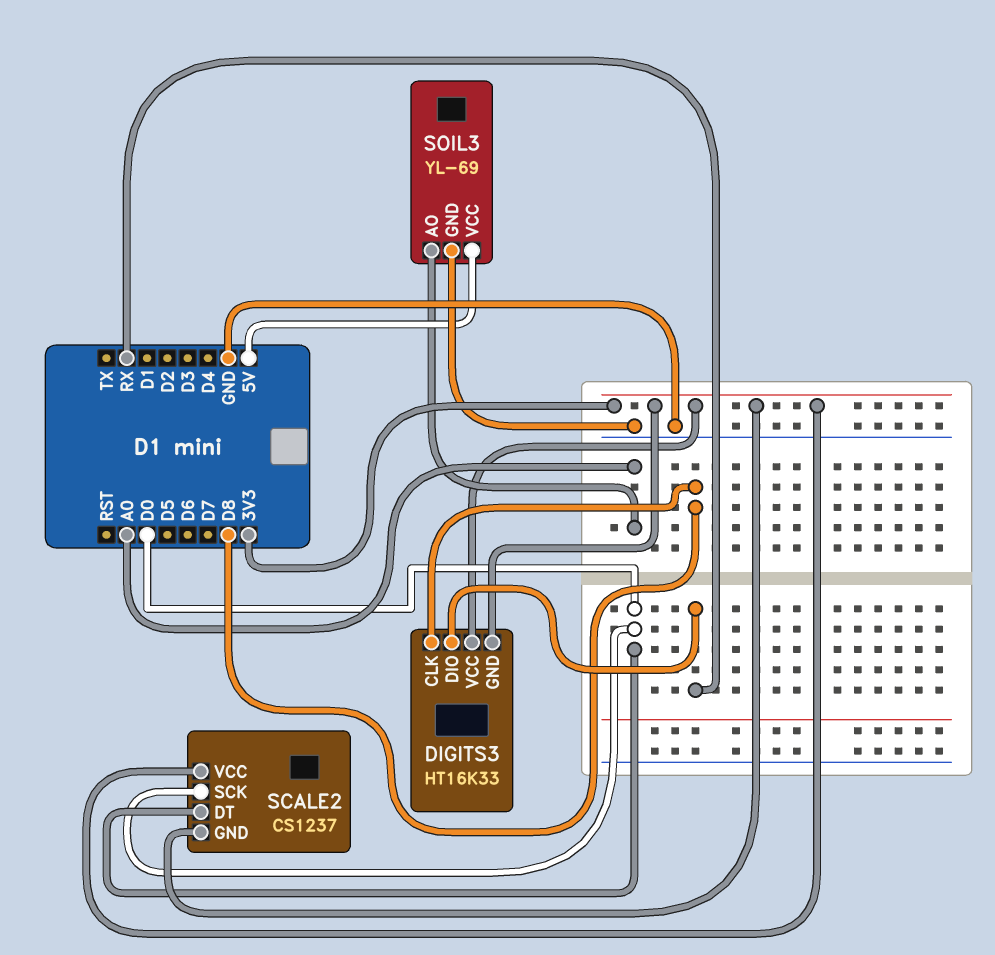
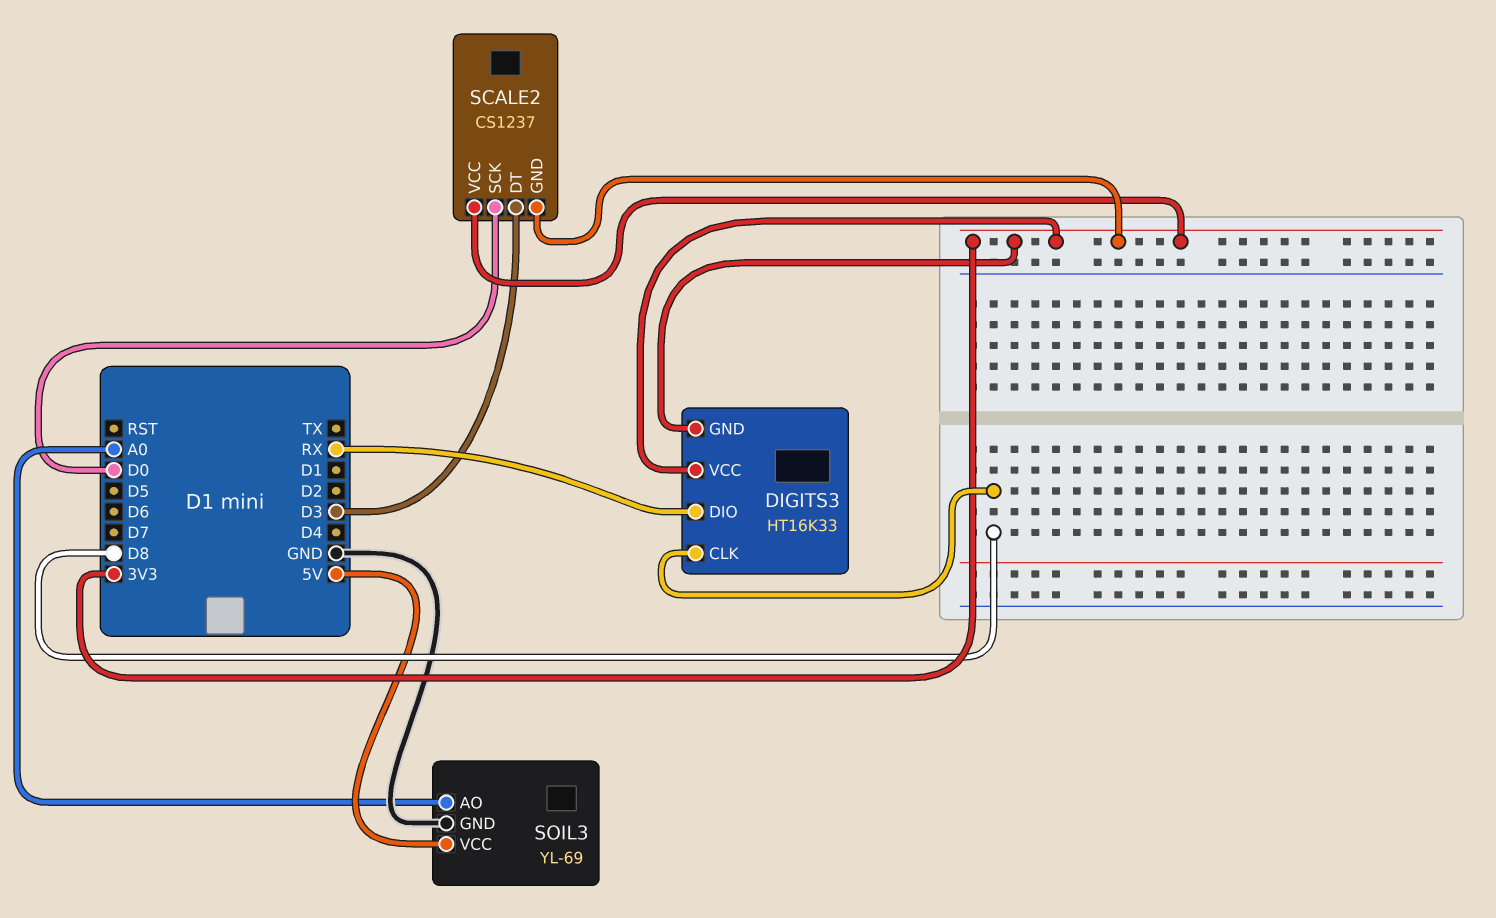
SCALE2 pin DT: D0 -> D3

